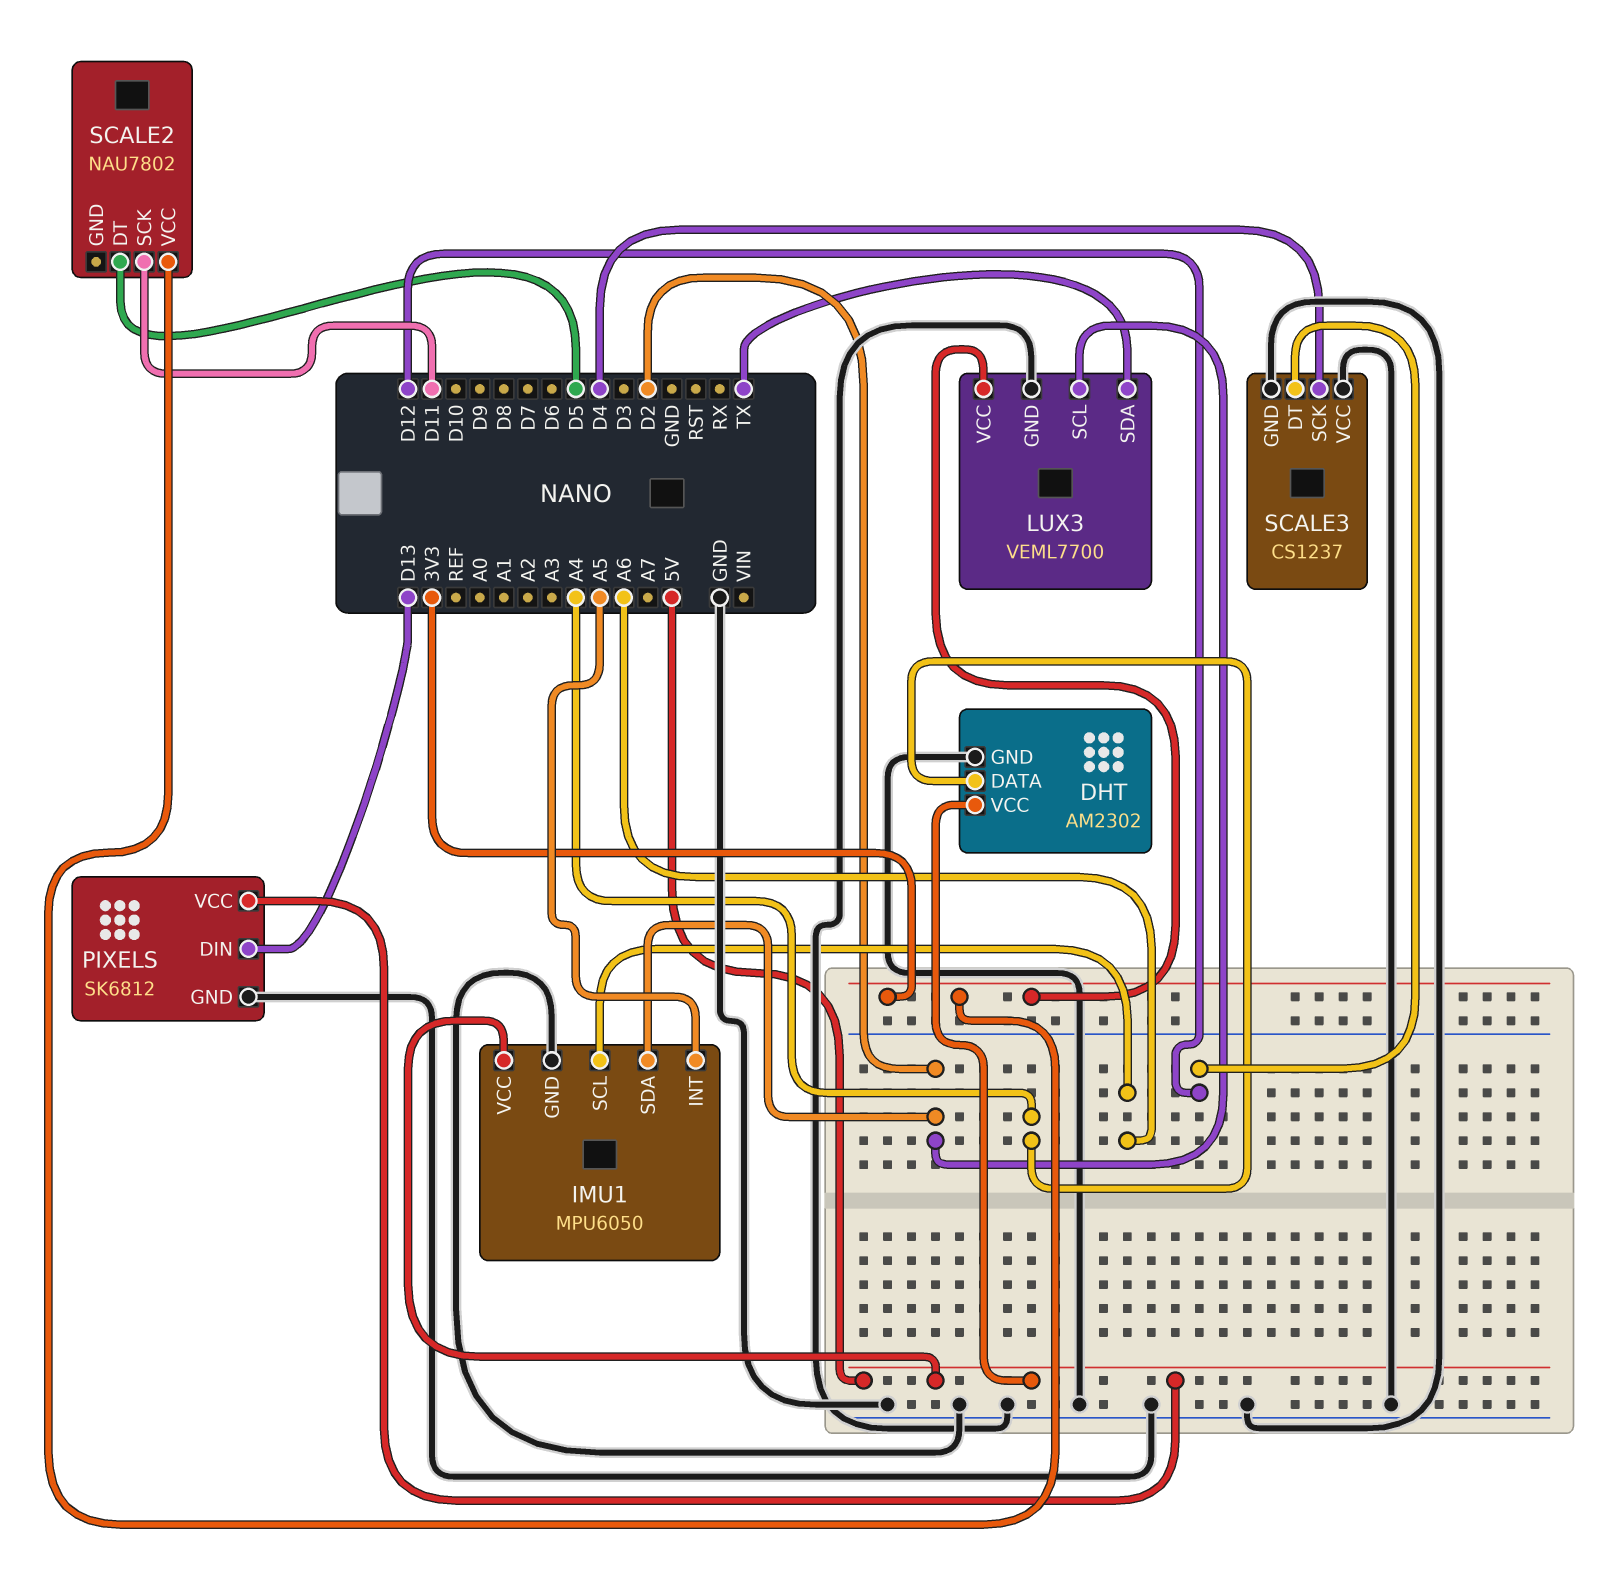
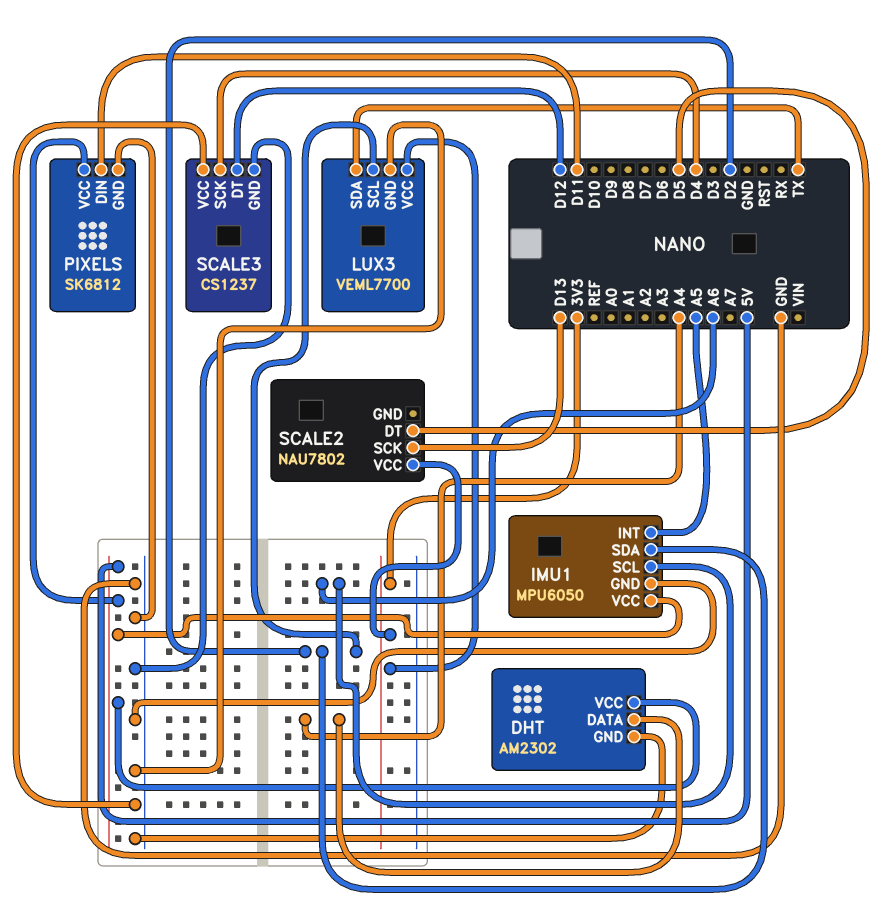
PIXELS pin DIN: D13 -> D11
SCALE2 pin SCK: D11 -> D13

